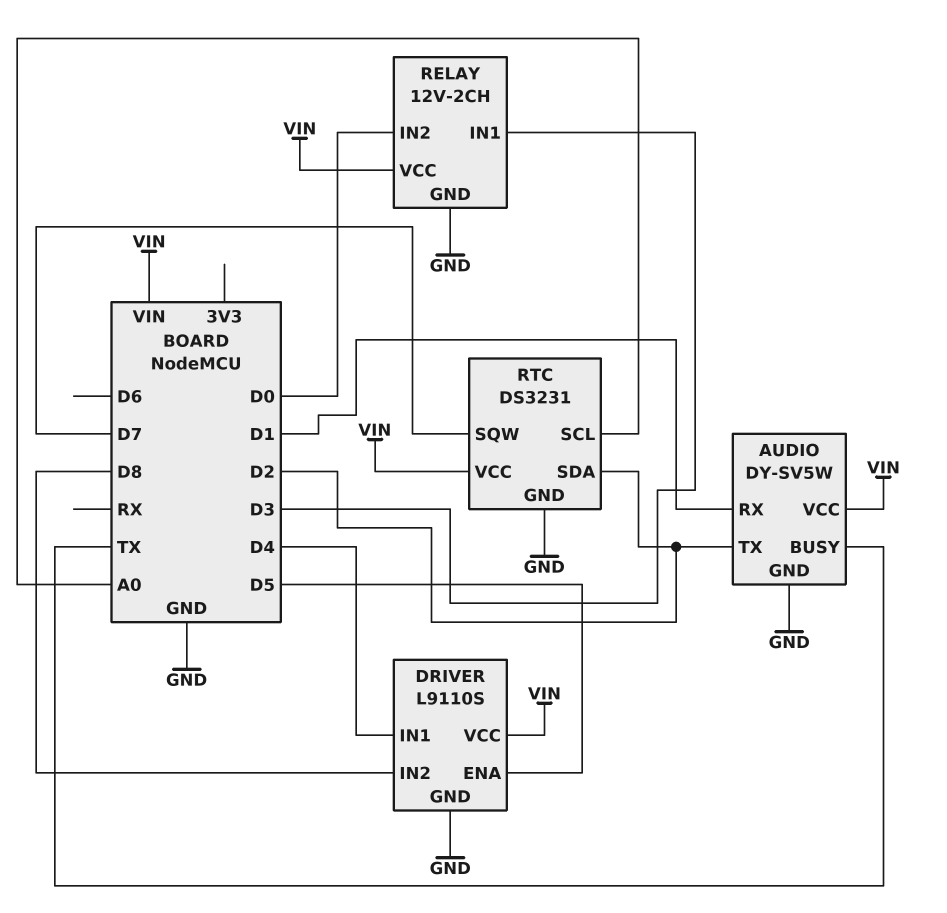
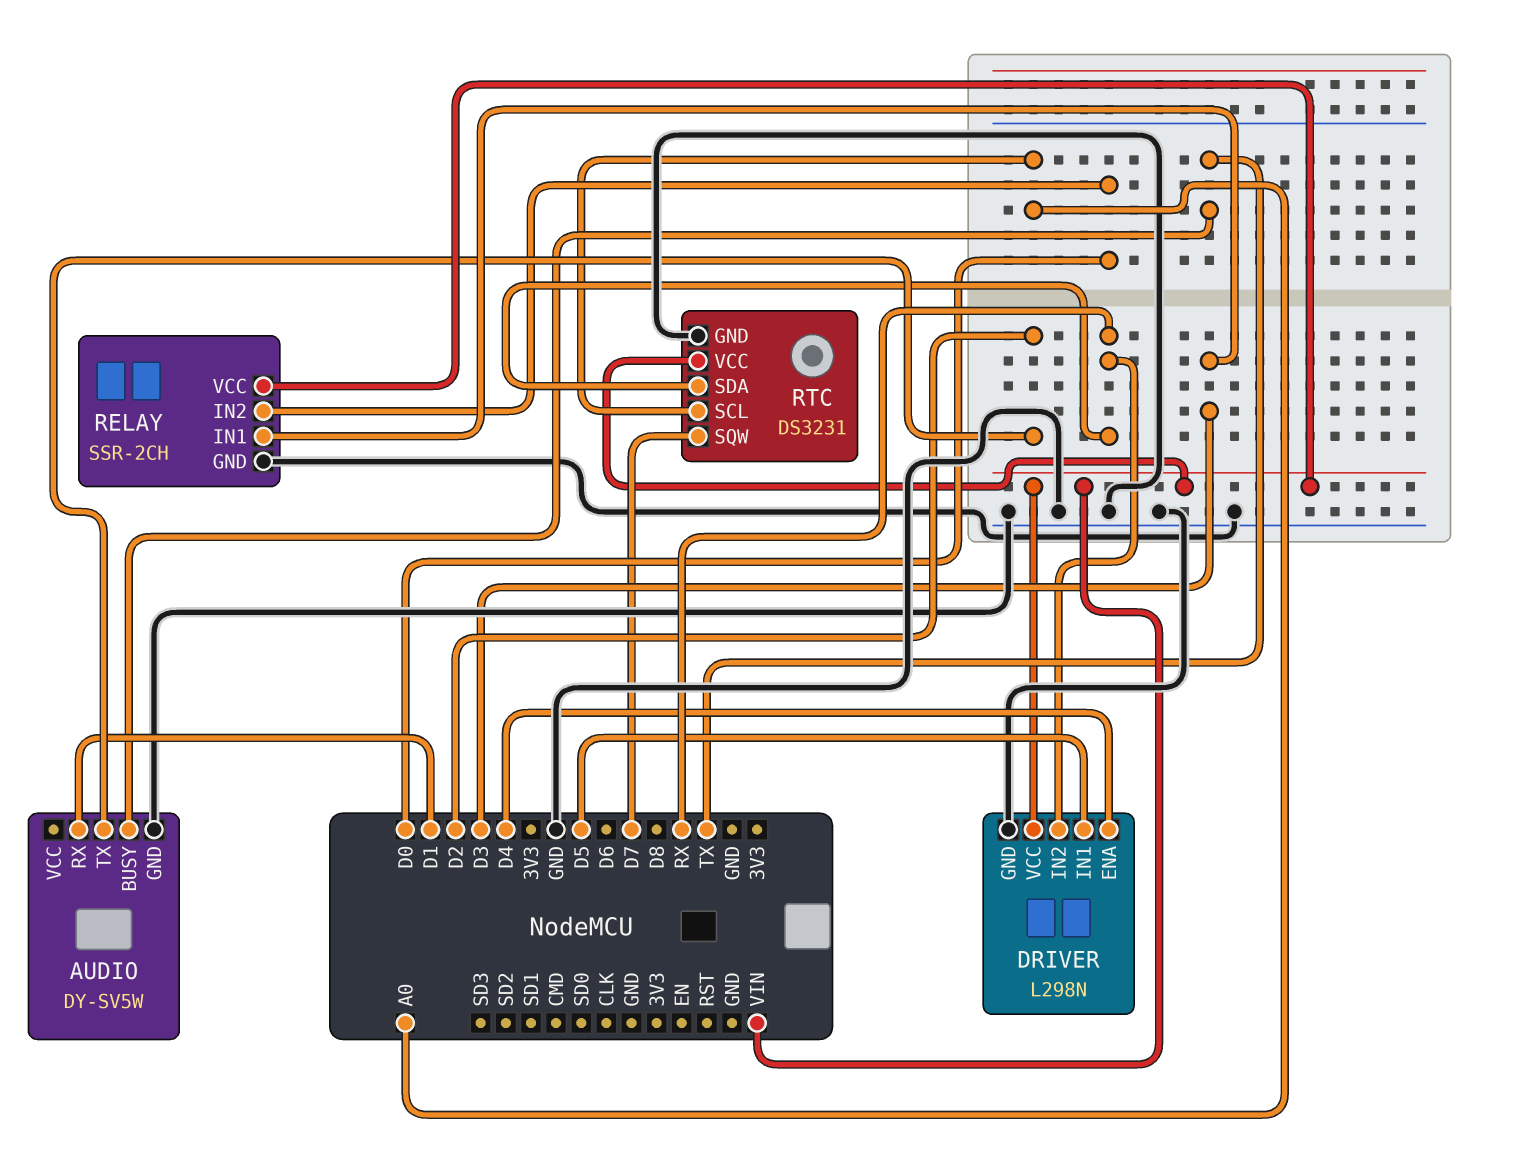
AUDIO pin VCC: VIN -> none
DRIVER: L9110S -> L298N
DRIVER pin ENA: D5 -> D4
DRIVER pin IN1: D4 -> D5
DRIVER pin IN2: D8 -> RX
RELAY: 12V-2CH -> SSR-2CH
RTC pin SDA: D2 -> RX

